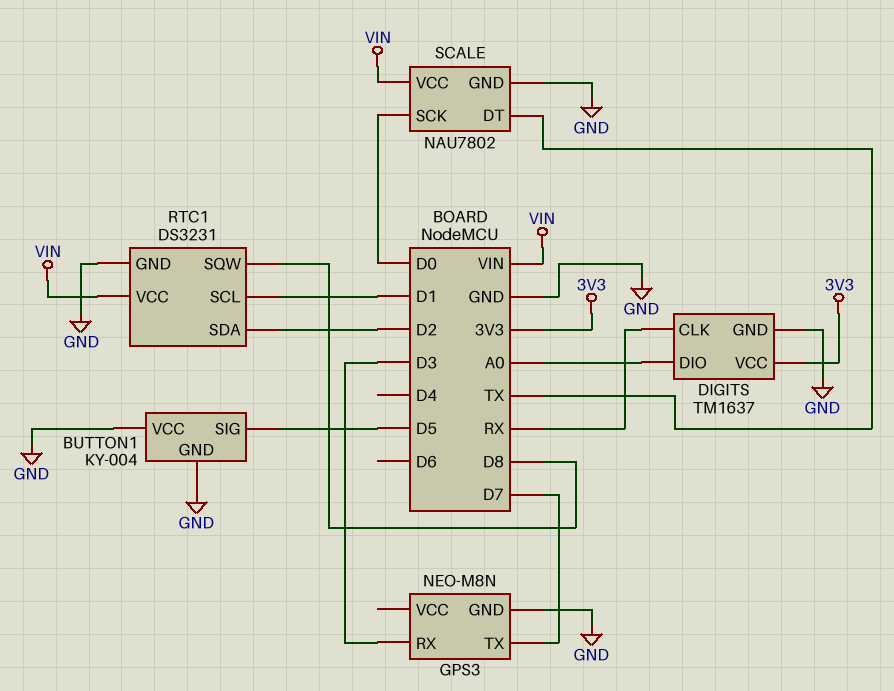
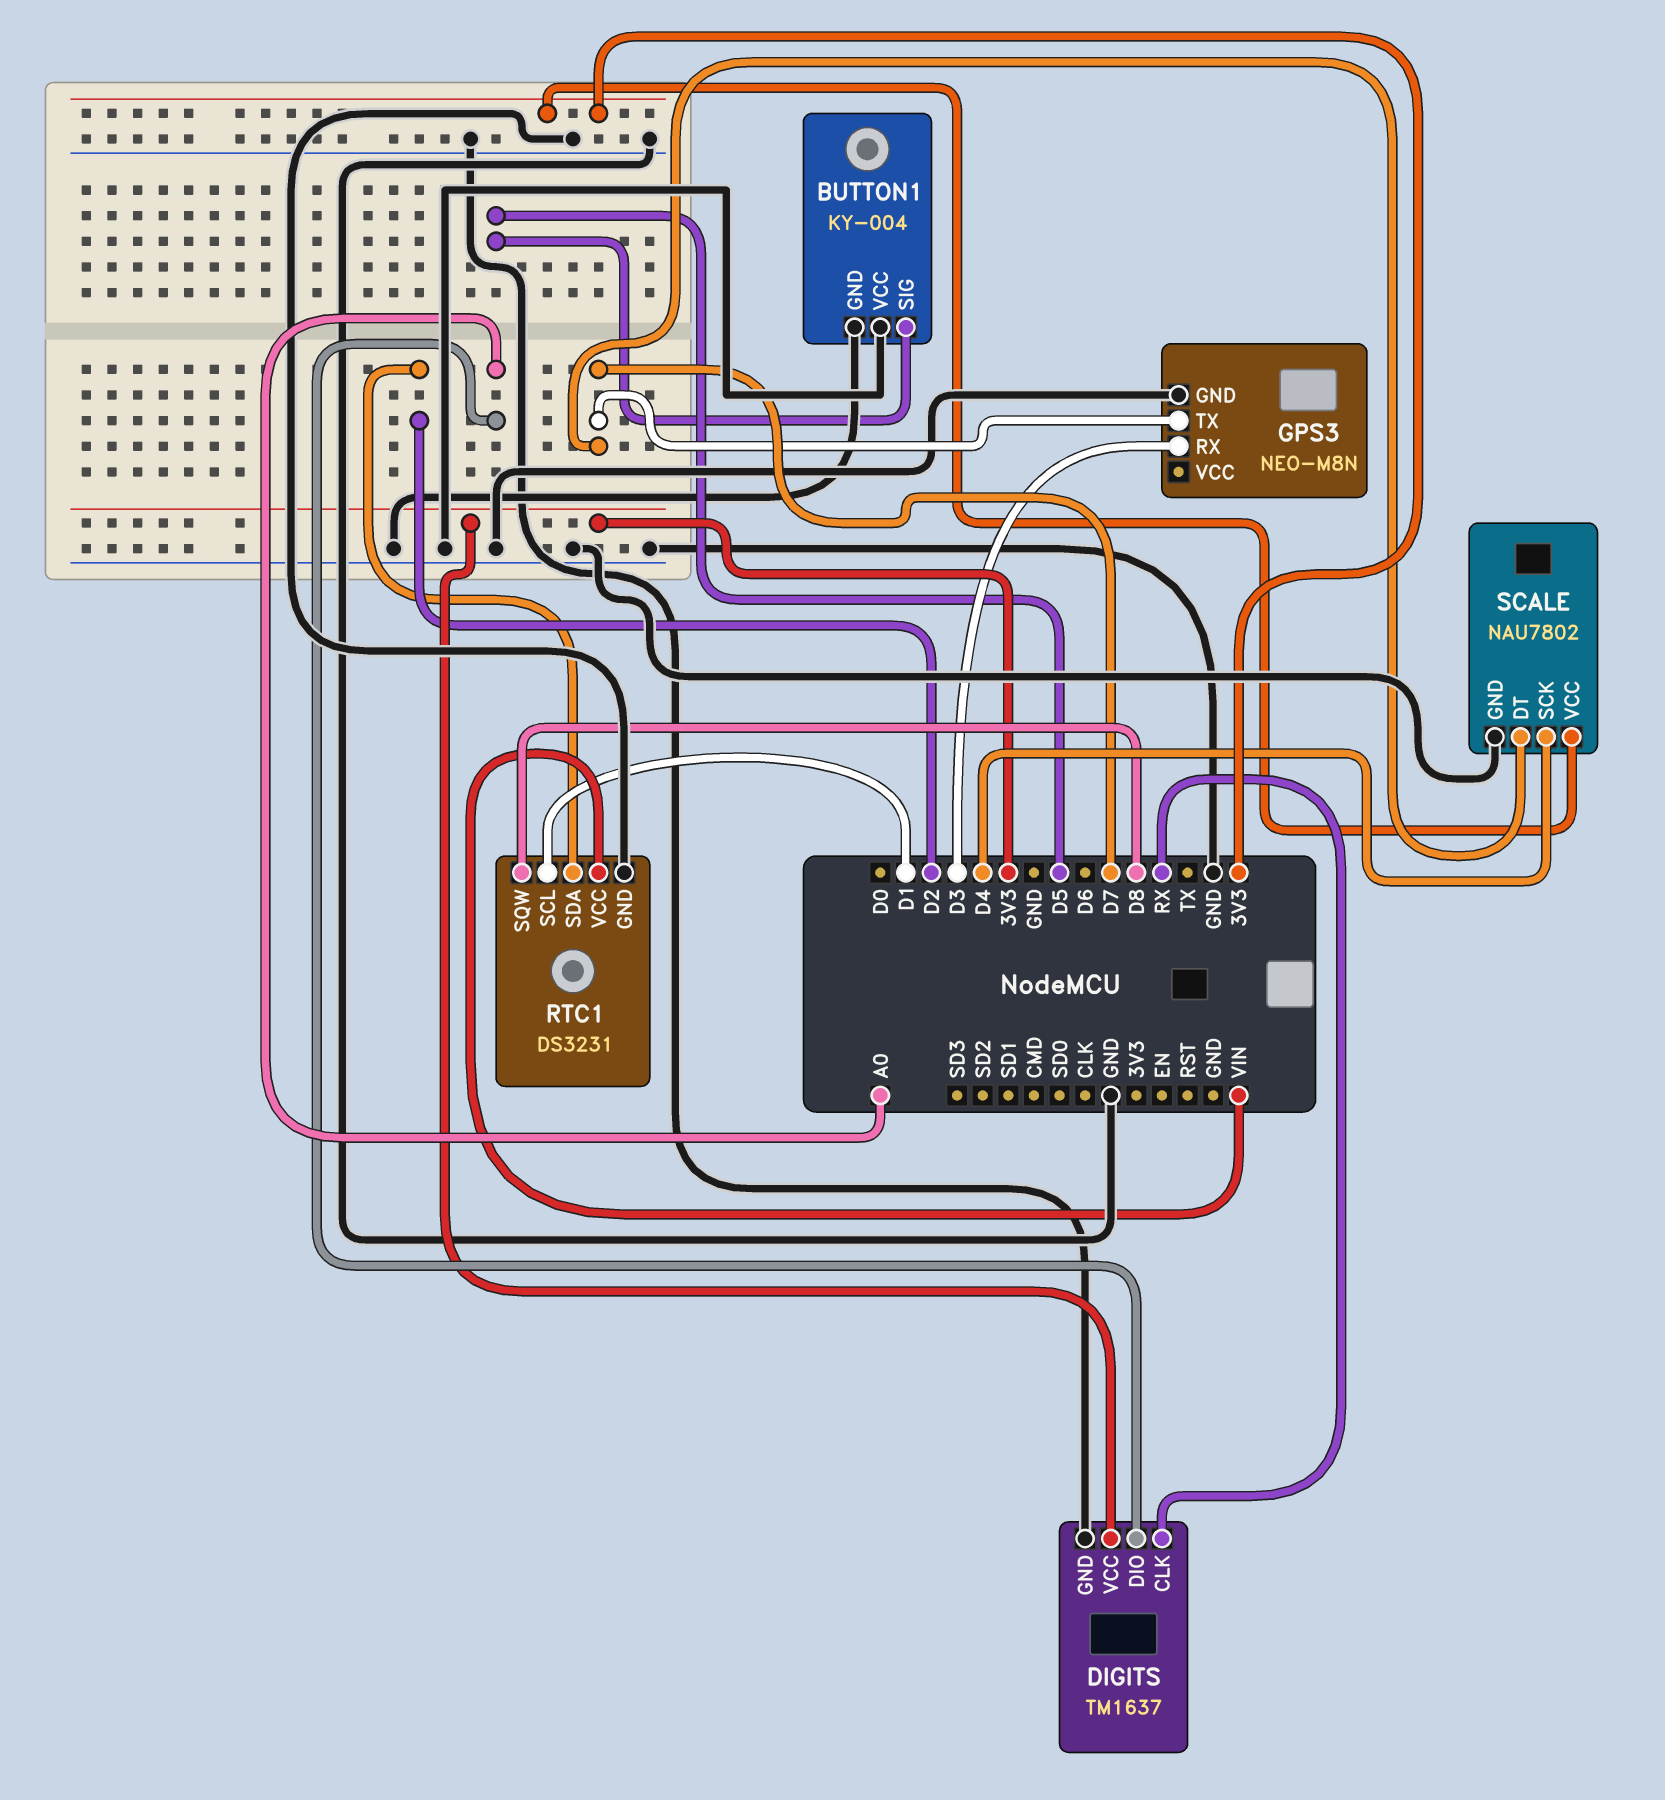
SCALE pin DT: TX -> D7
SCALE pin SCK: D0 -> D4
SCALE pin VCC: VIN -> 3V3

